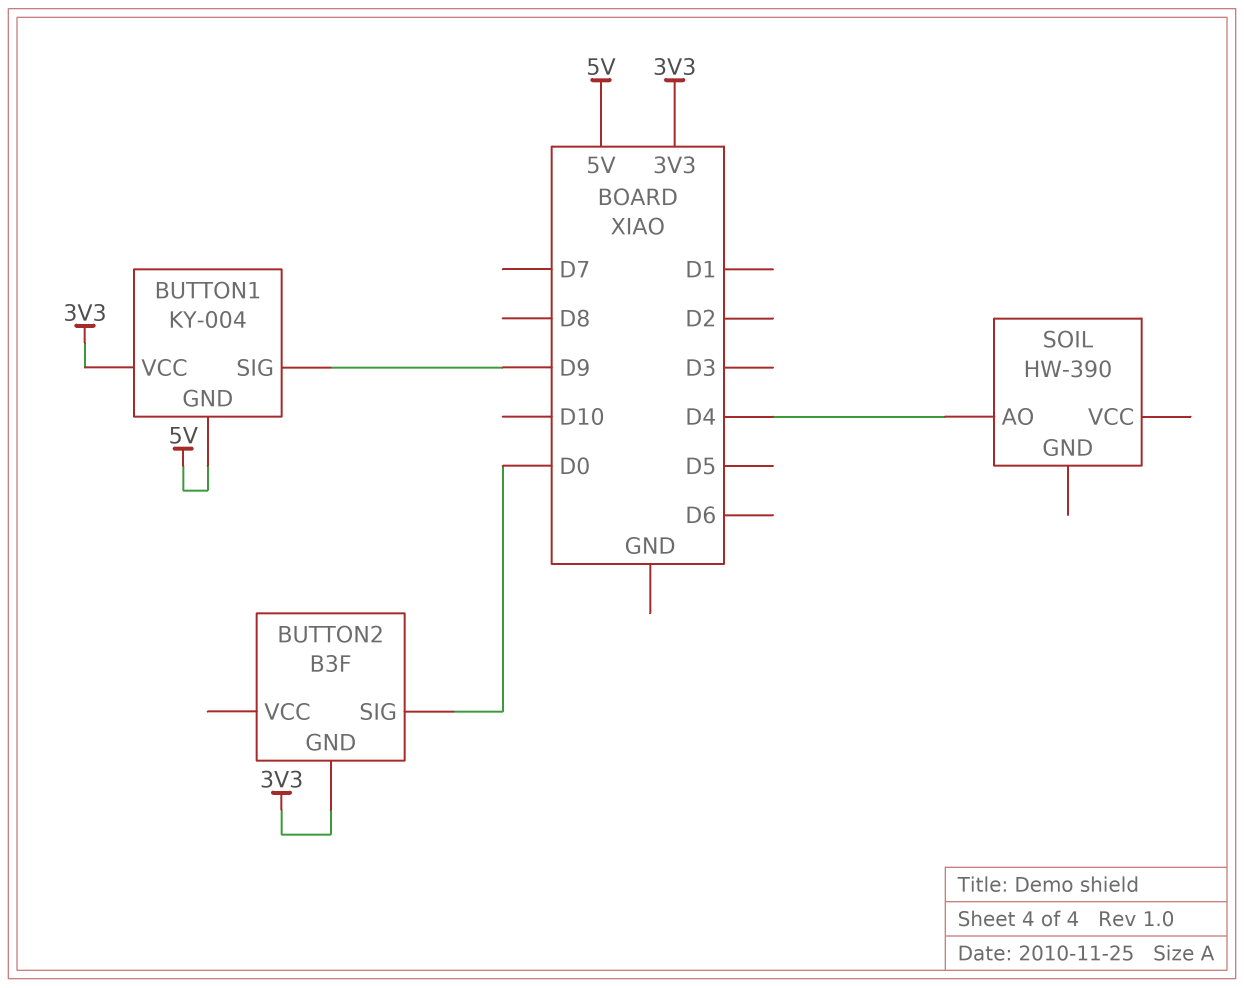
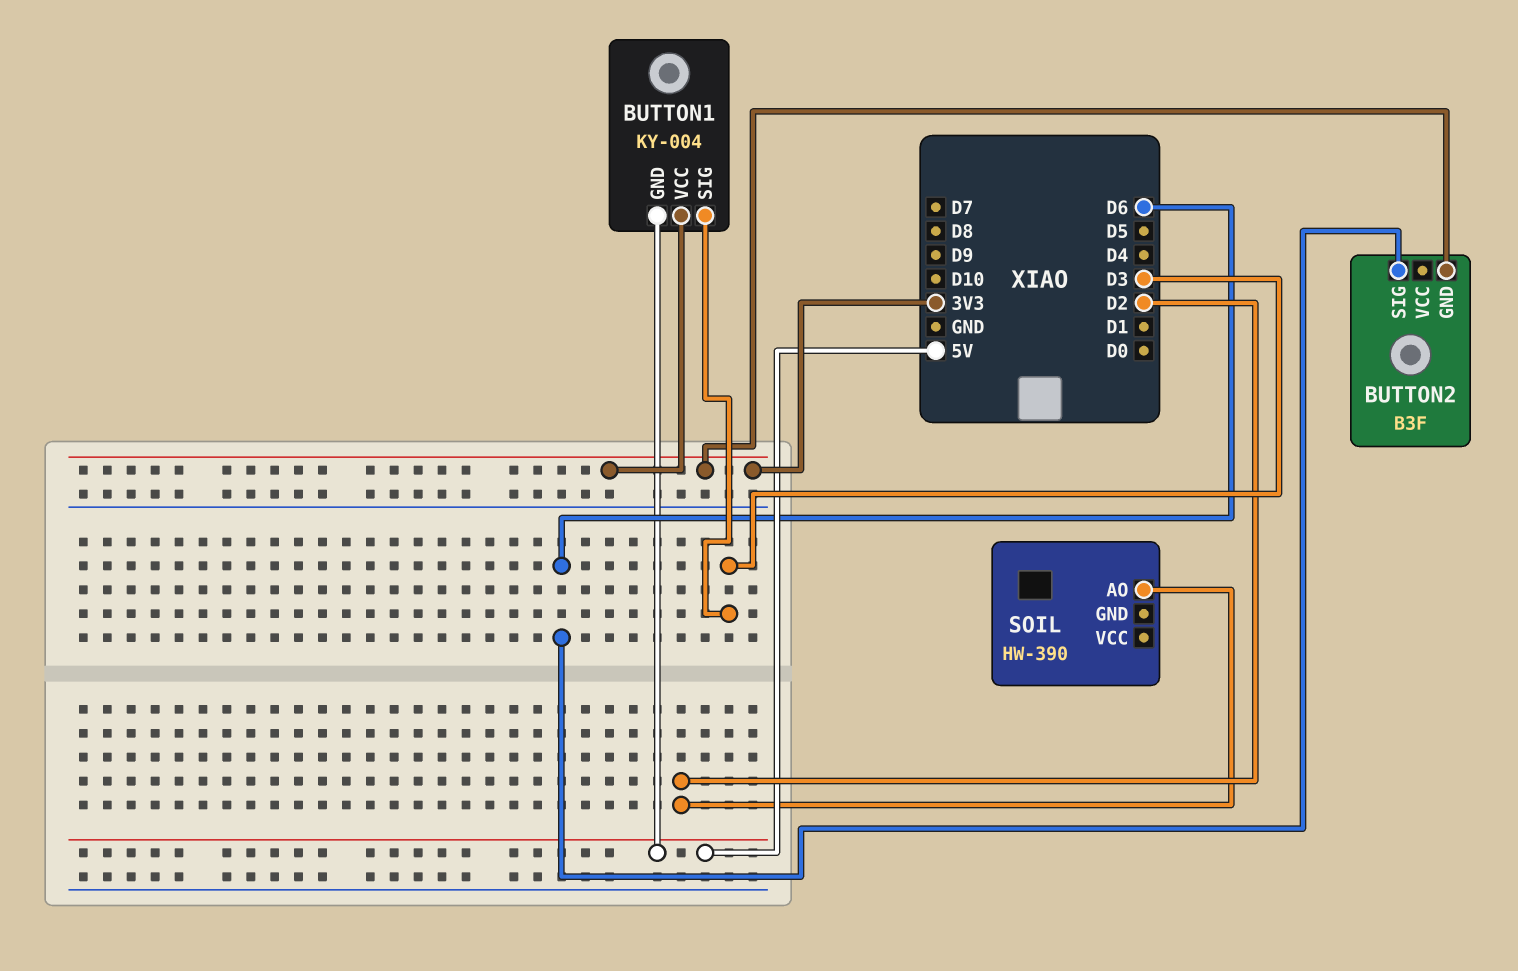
BUTTON1 pin SIG: D9 -> D3
BUTTON2 pin SIG: D0 -> D6
SOIL pin AO: D4 -> D2

